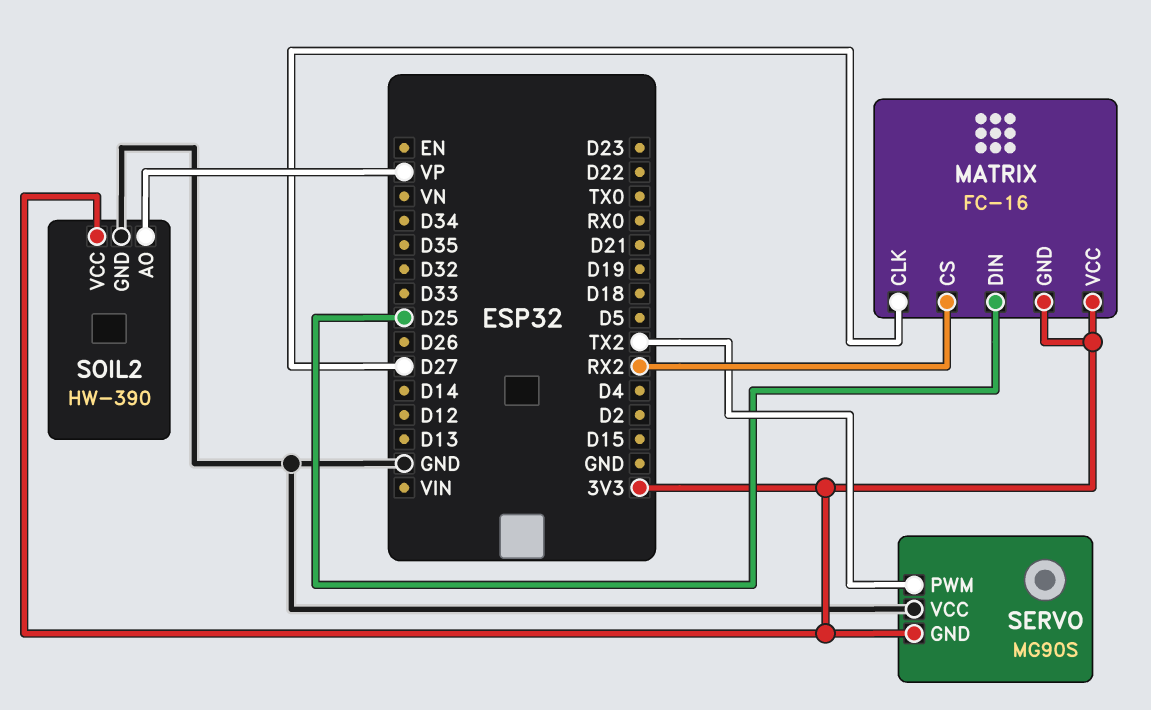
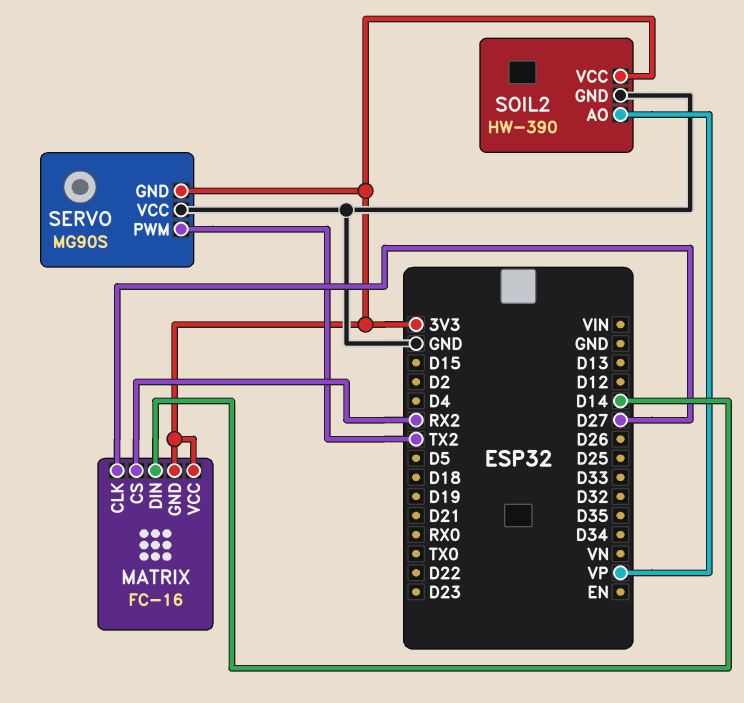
MATRIX pin DIN: D25 -> D14

